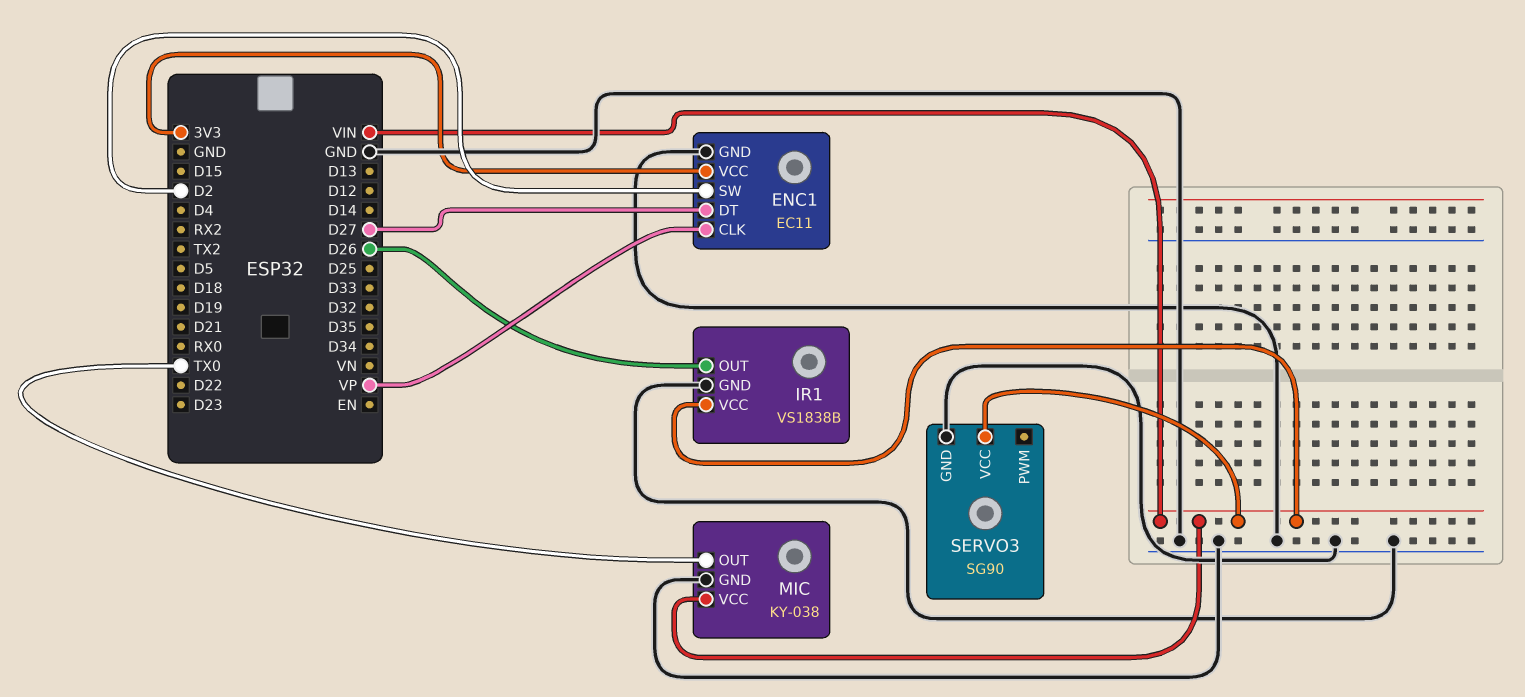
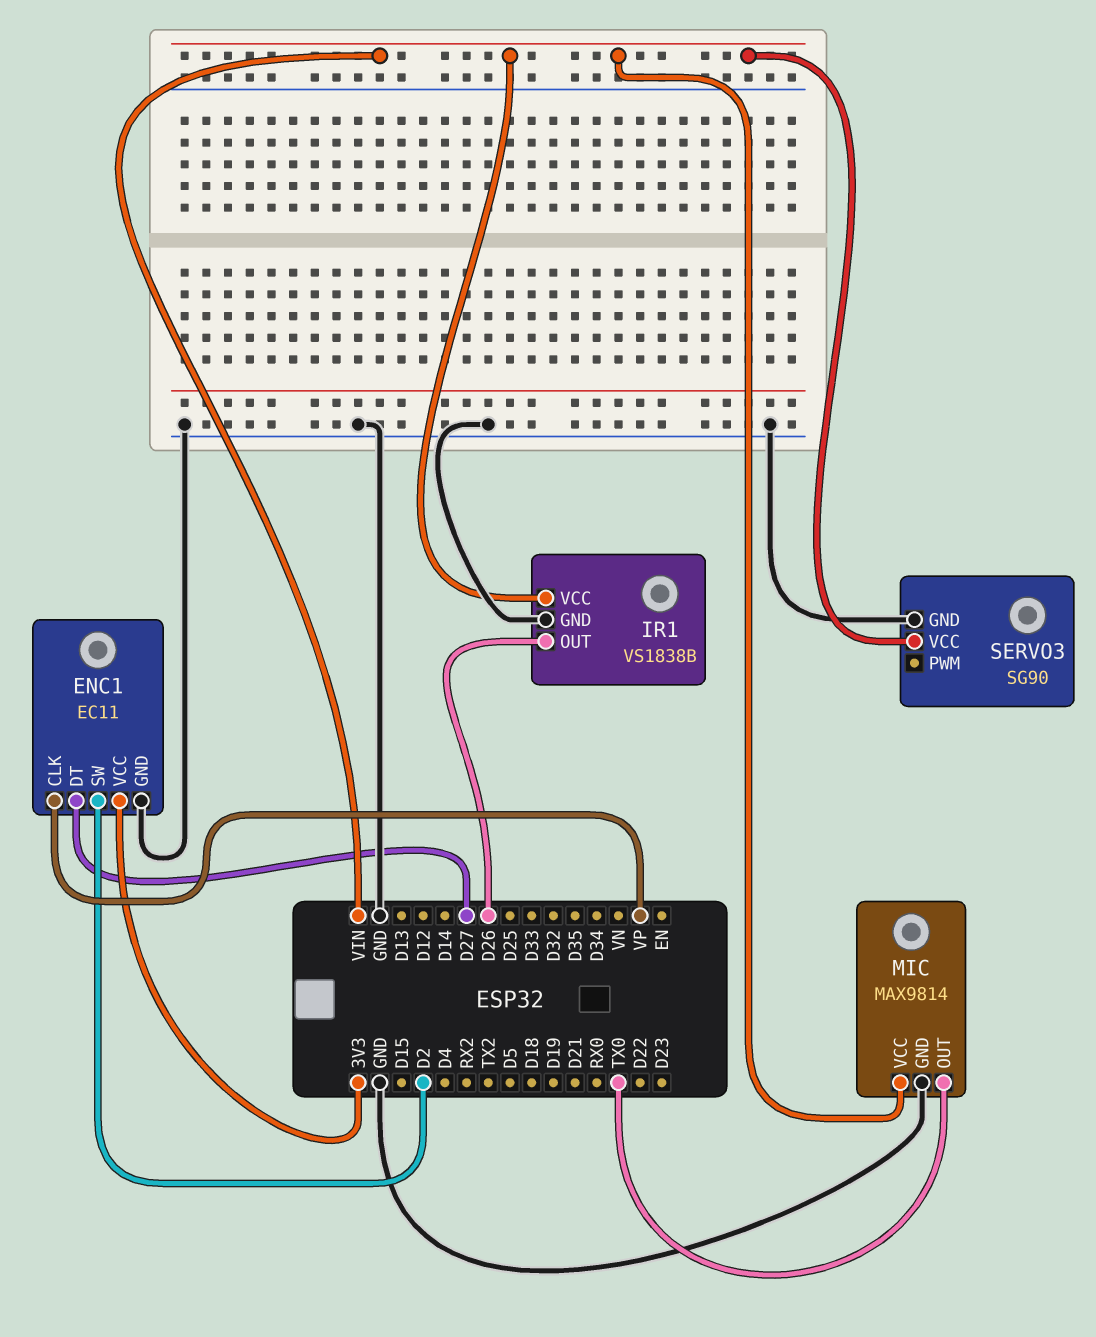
MIC: KY-038 -> MAX9814

